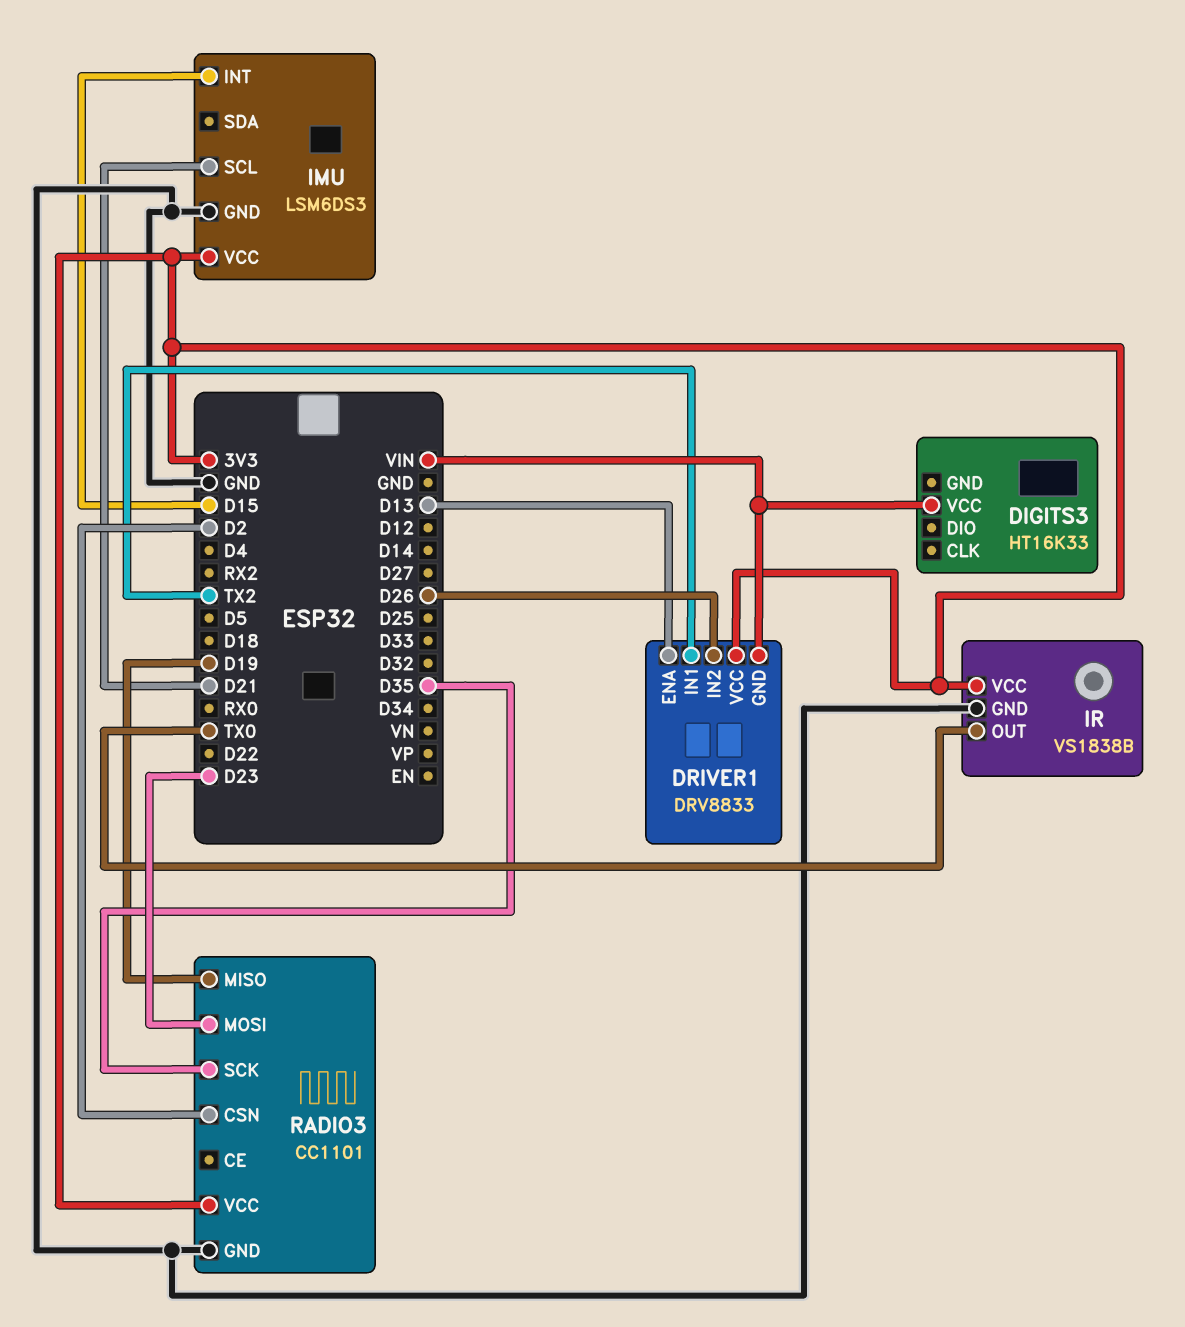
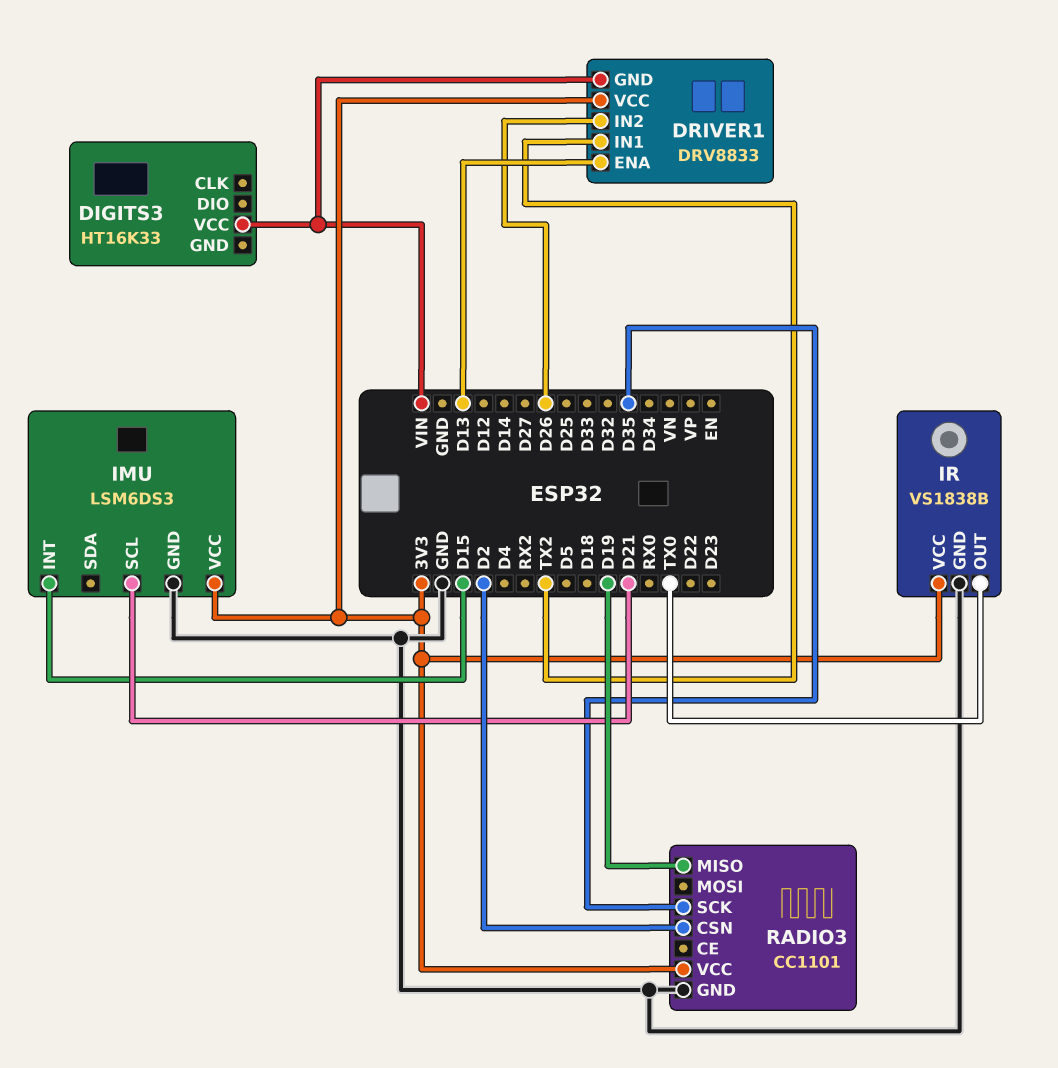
RADIO3 pin MOSI: D23 -> none

